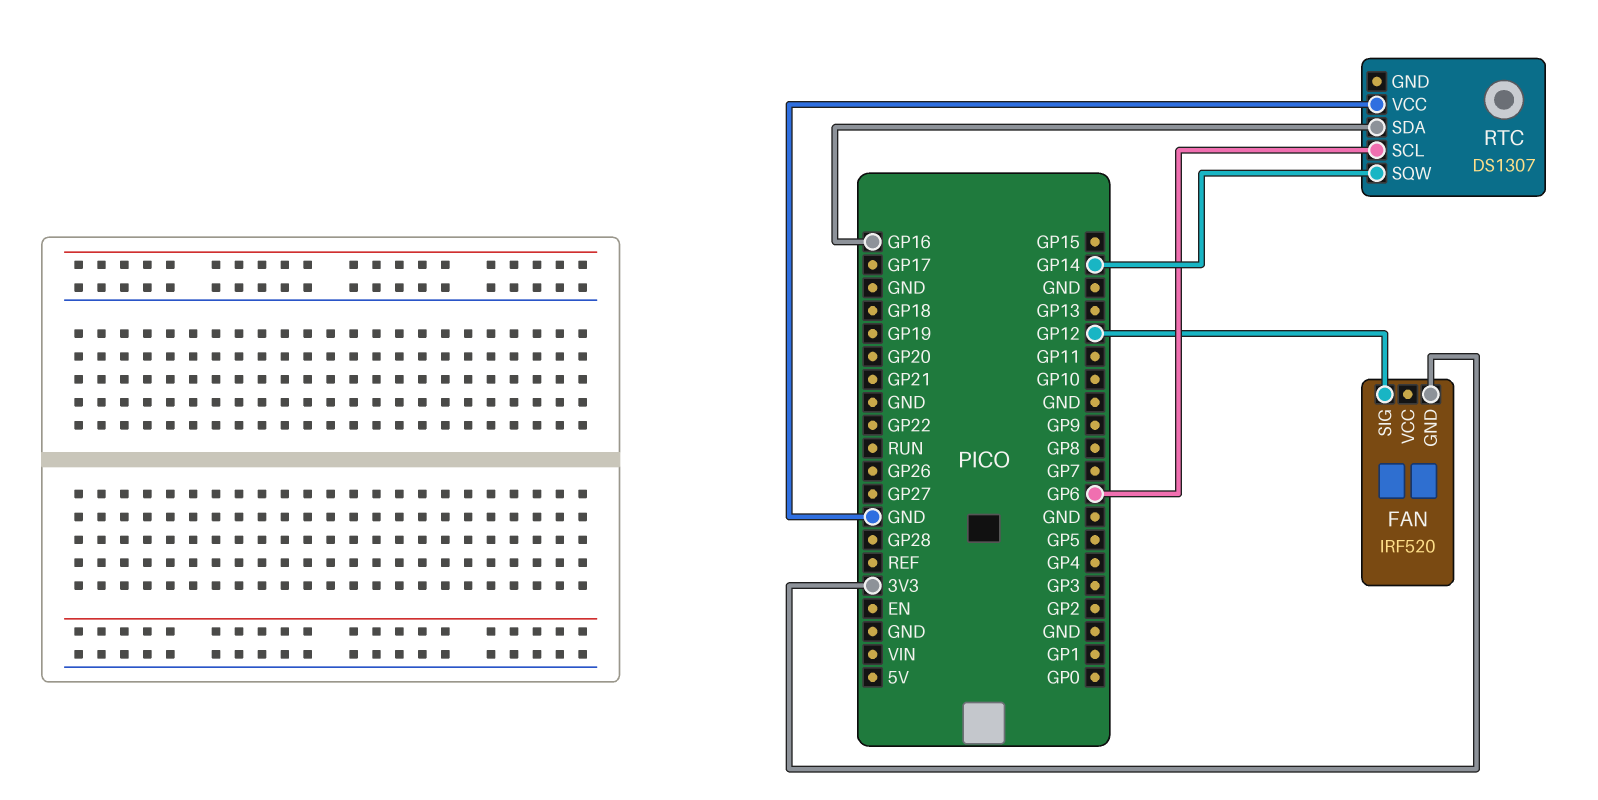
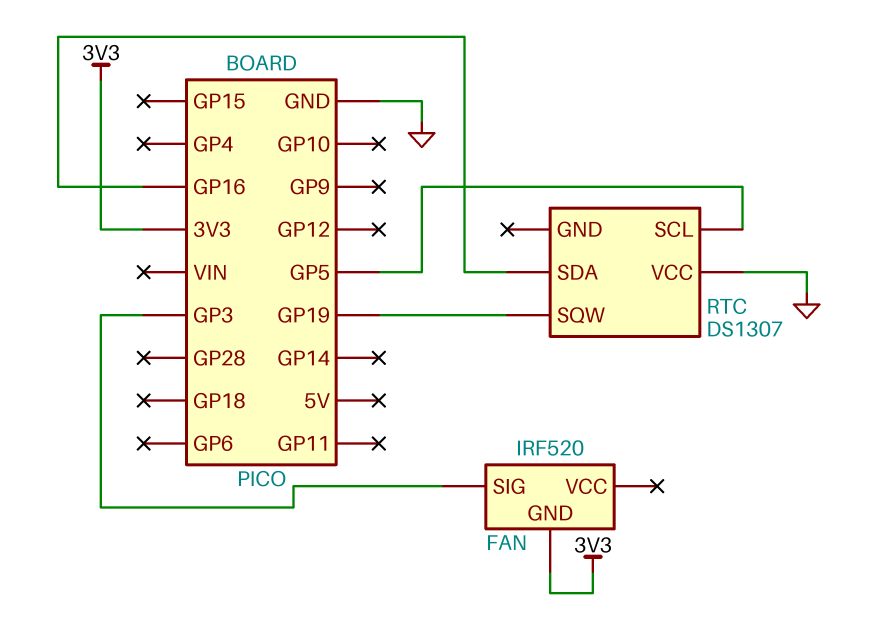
FAN pin SIG: GP12 -> GP3
RTC pin SCL: GP6 -> GP5
RTC pin SQW: GP14 -> GP19

